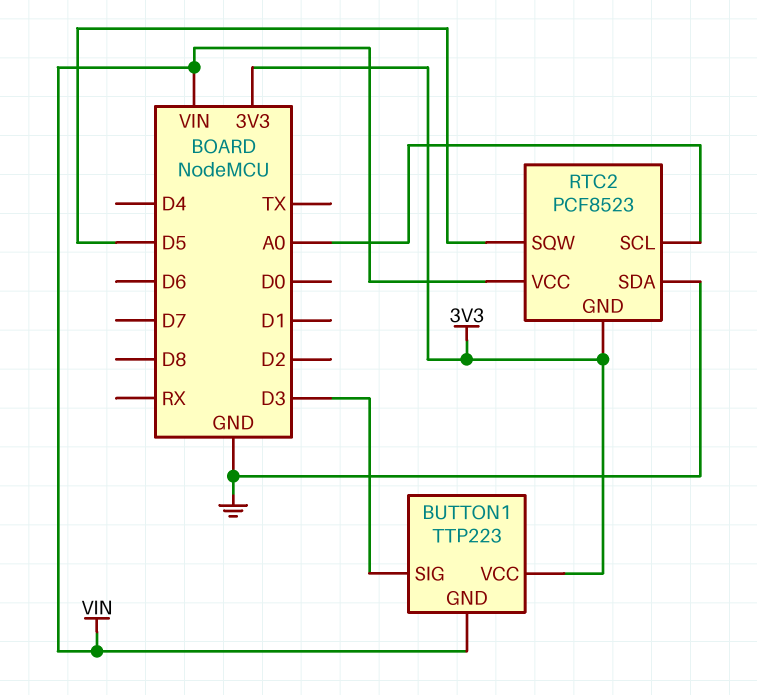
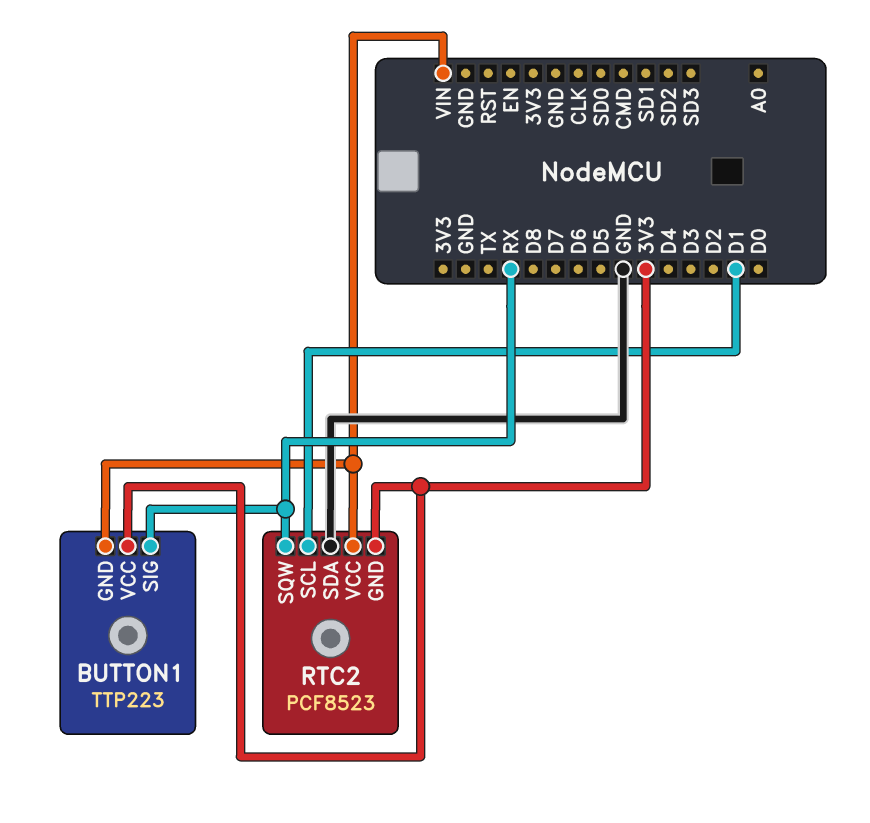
BUTTON1 pin SIG: D3 -> RX
RTC2 pin SCL: A0 -> D1
RTC2 pin SQW: D5 -> RX

